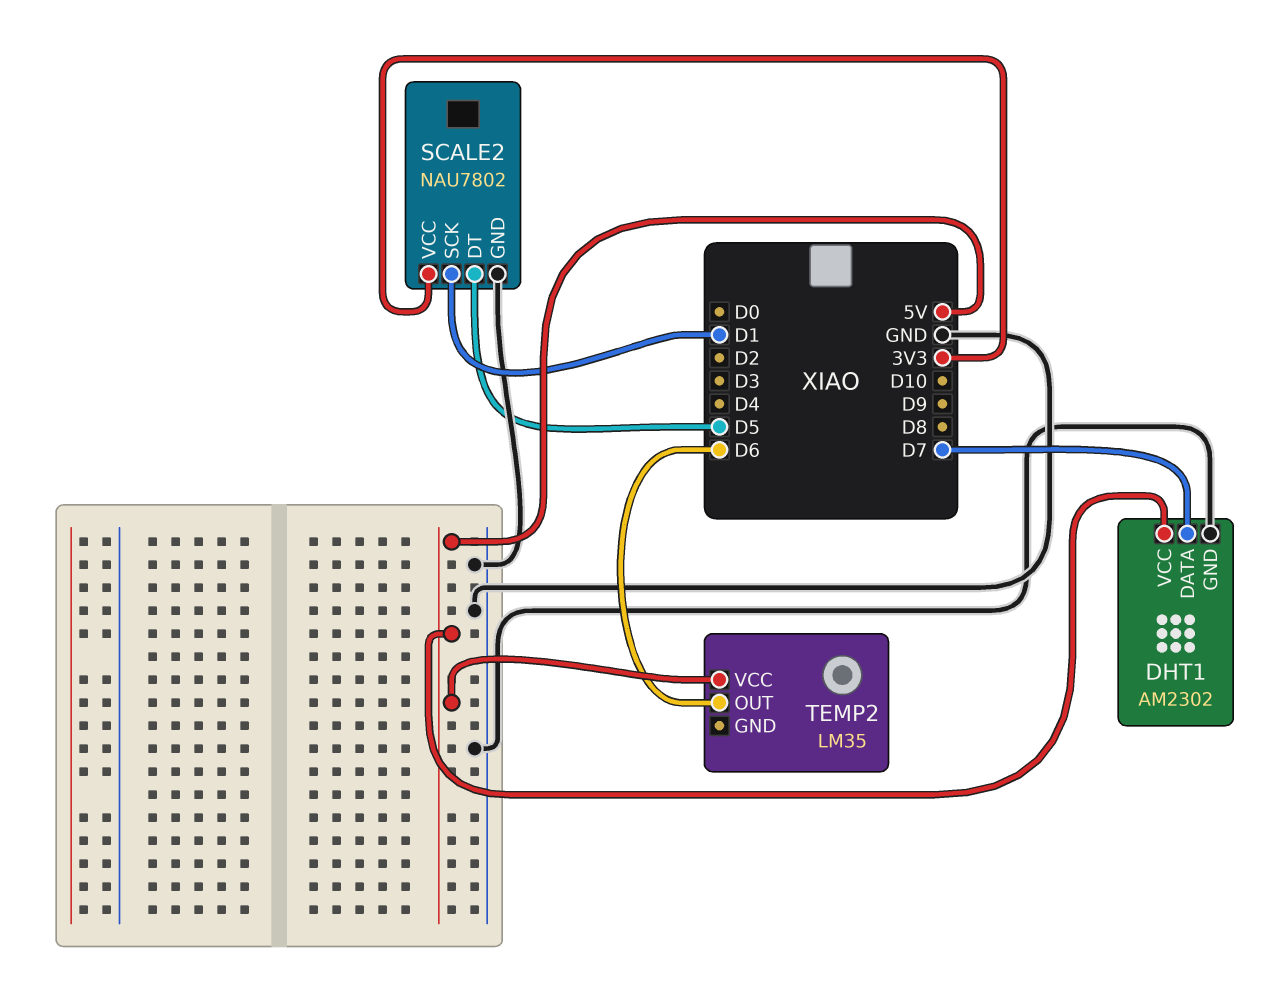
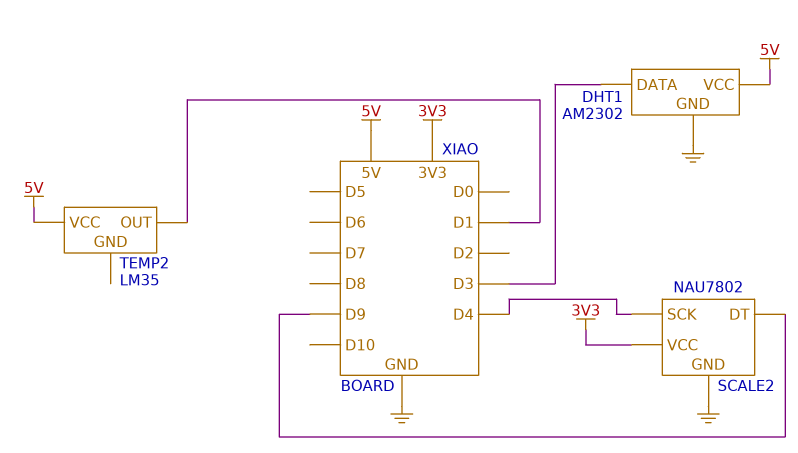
DHT1 pin DATA: D7 -> D3
SCALE2 pin DT: D5 -> D9
SCALE2 pin SCK: D1 -> D4
TEMP2 pin OUT: D6 -> D1

